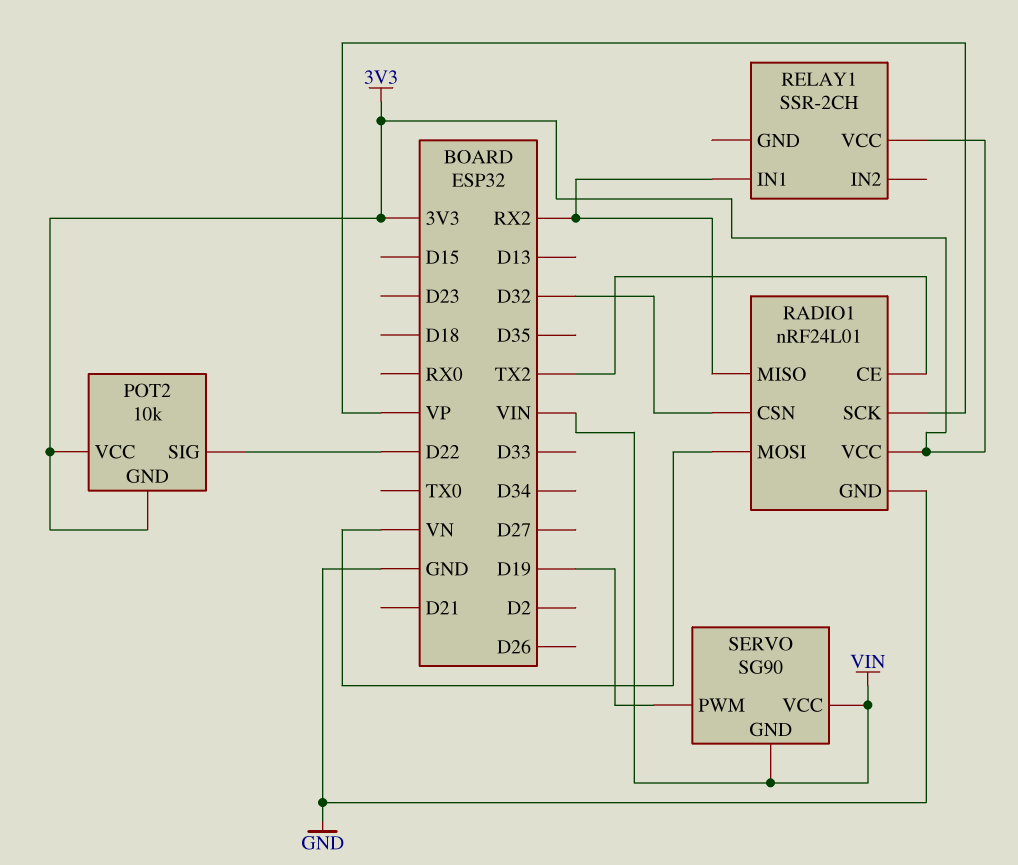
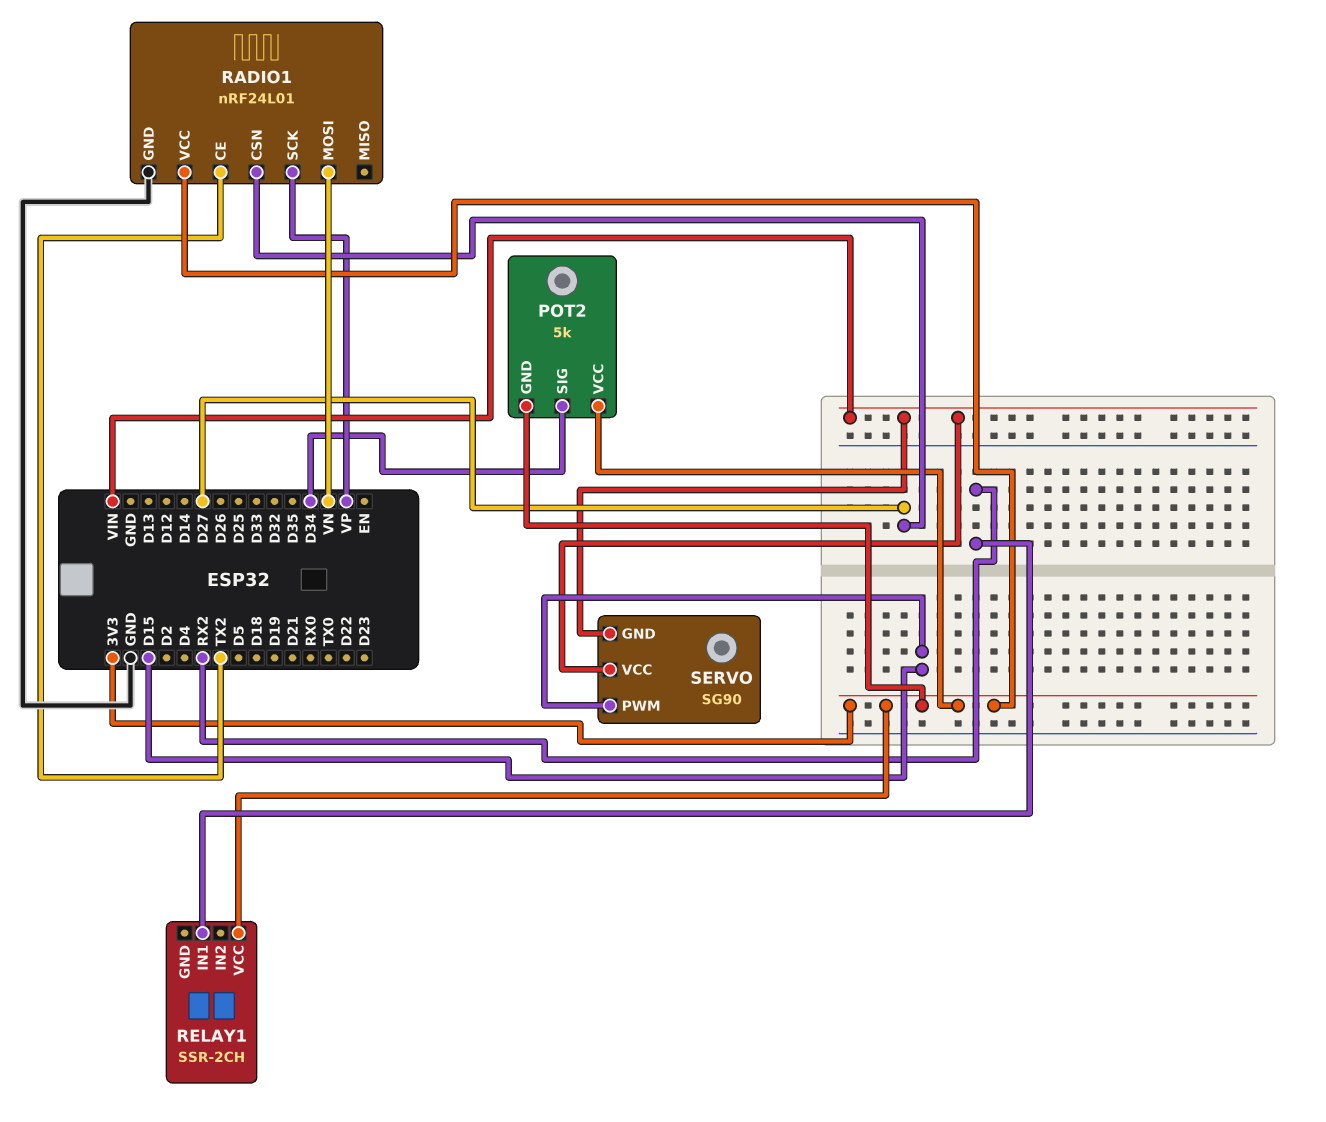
POT2: 10k -> 5k
POT2 pin SIG: D22 -> D34
RADIO1 pin CSN: D32 -> D27
RADIO1 pin MISO: RX2 -> none
SERVO pin PWM: D19 -> D15

